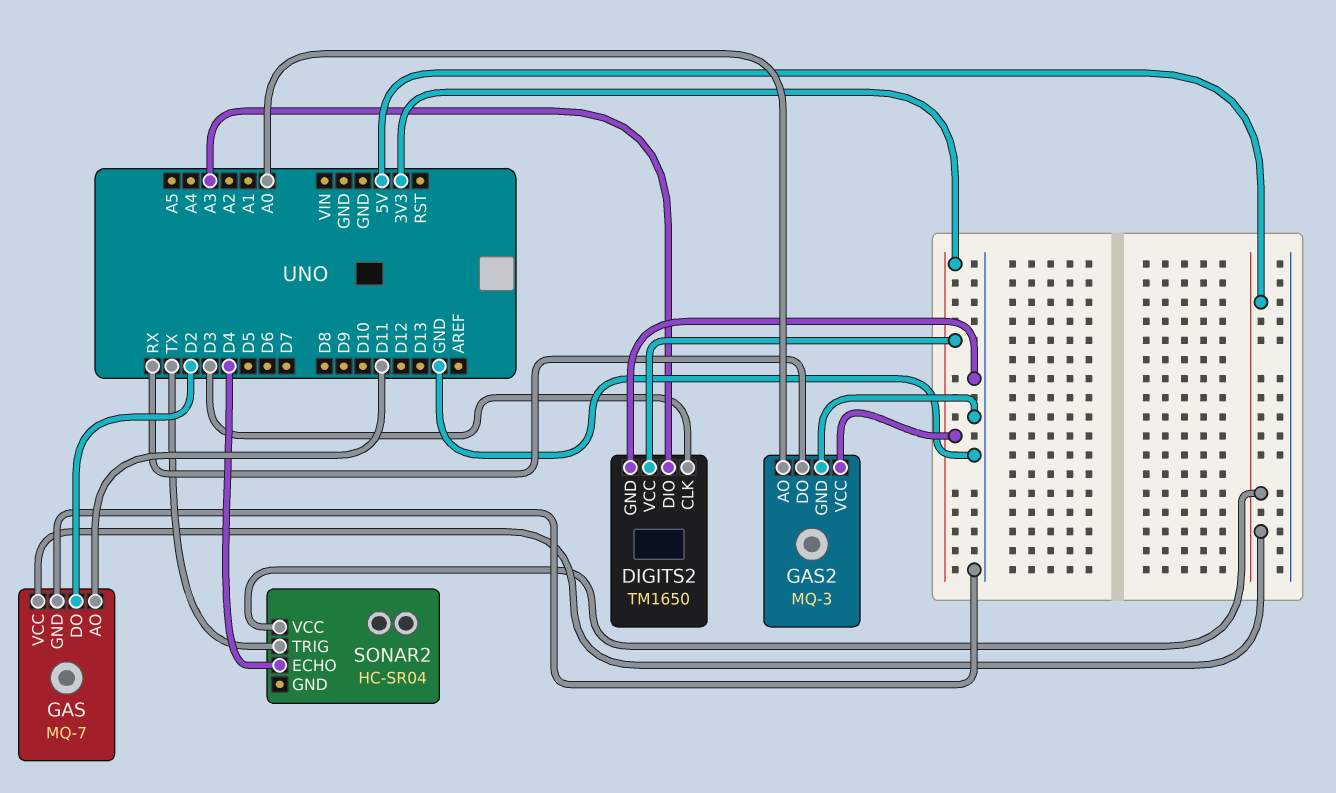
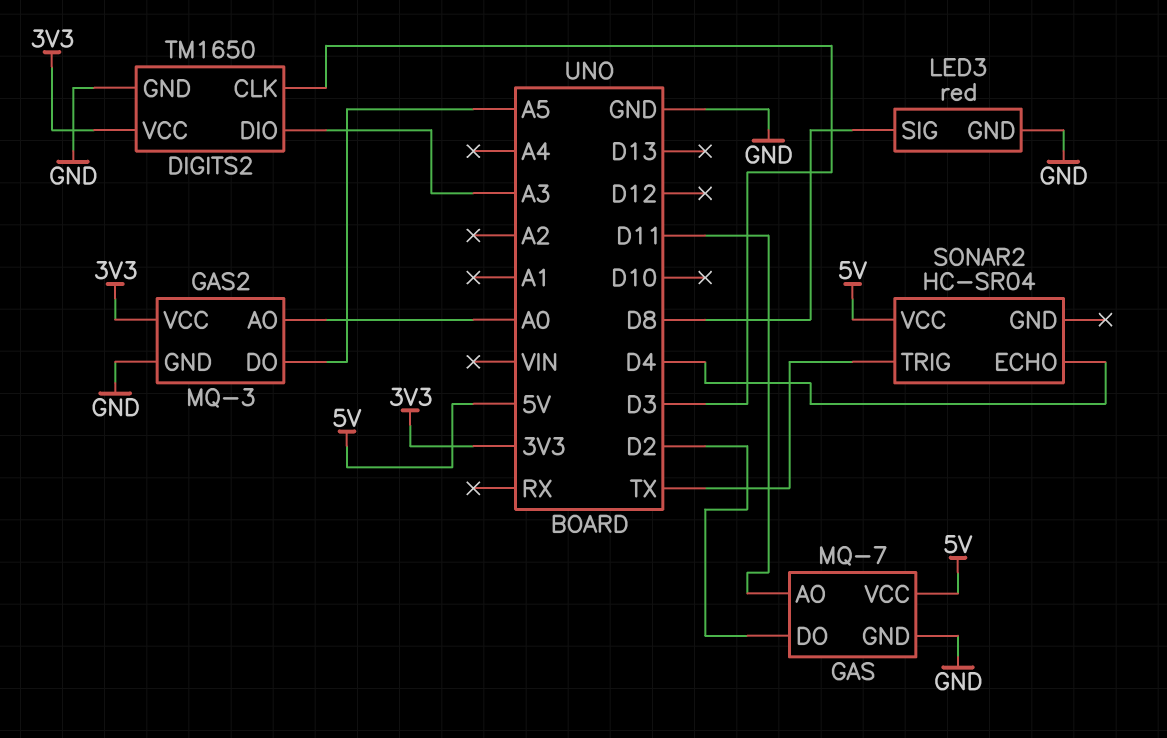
GAS2 pin DO: RX -> A5
LED3: none -> red
LED3 pin GND: none -> GND
LED3 pin SIG: none -> D8

